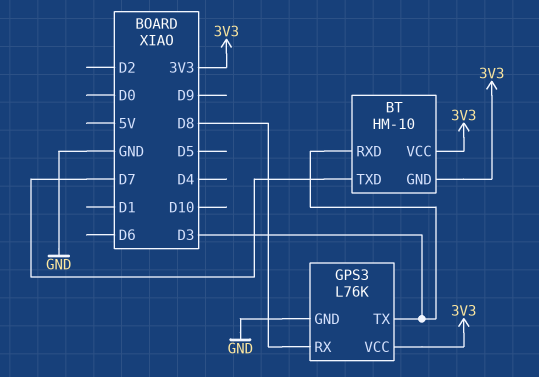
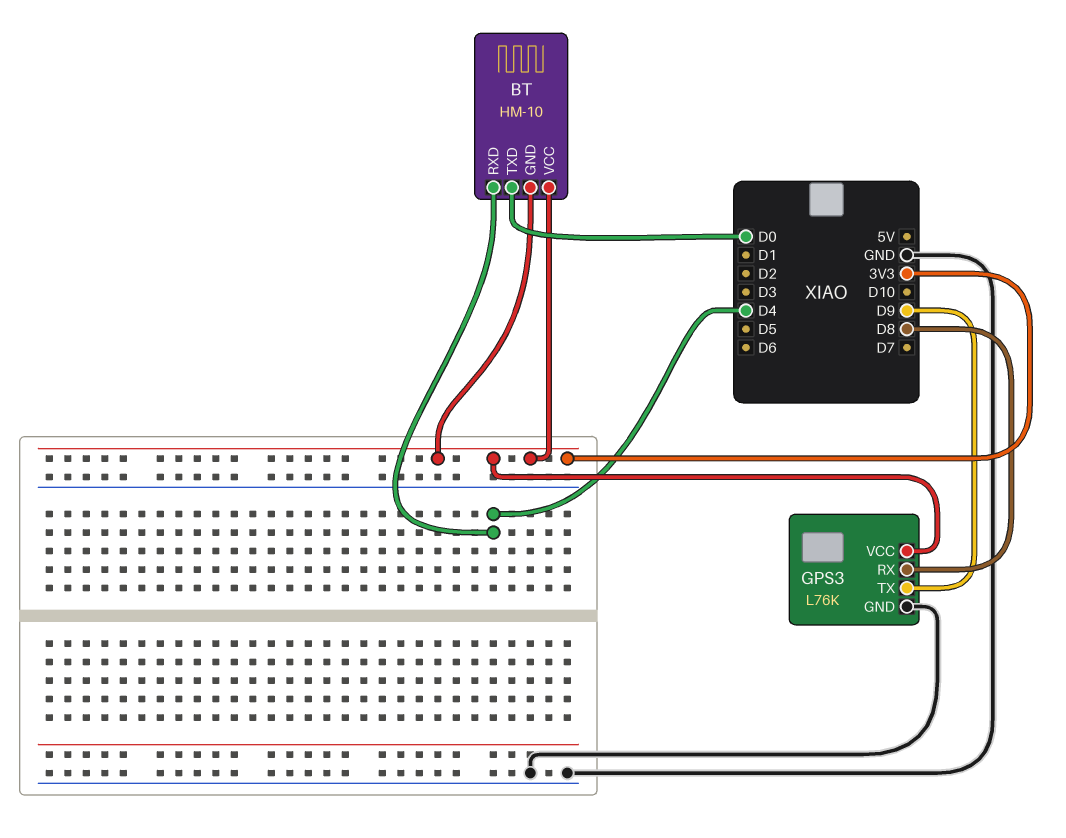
BT pin RXD: D3 -> D4
BT pin TXD: D7 -> D0
GPS3 pin TX: D3 -> D9

